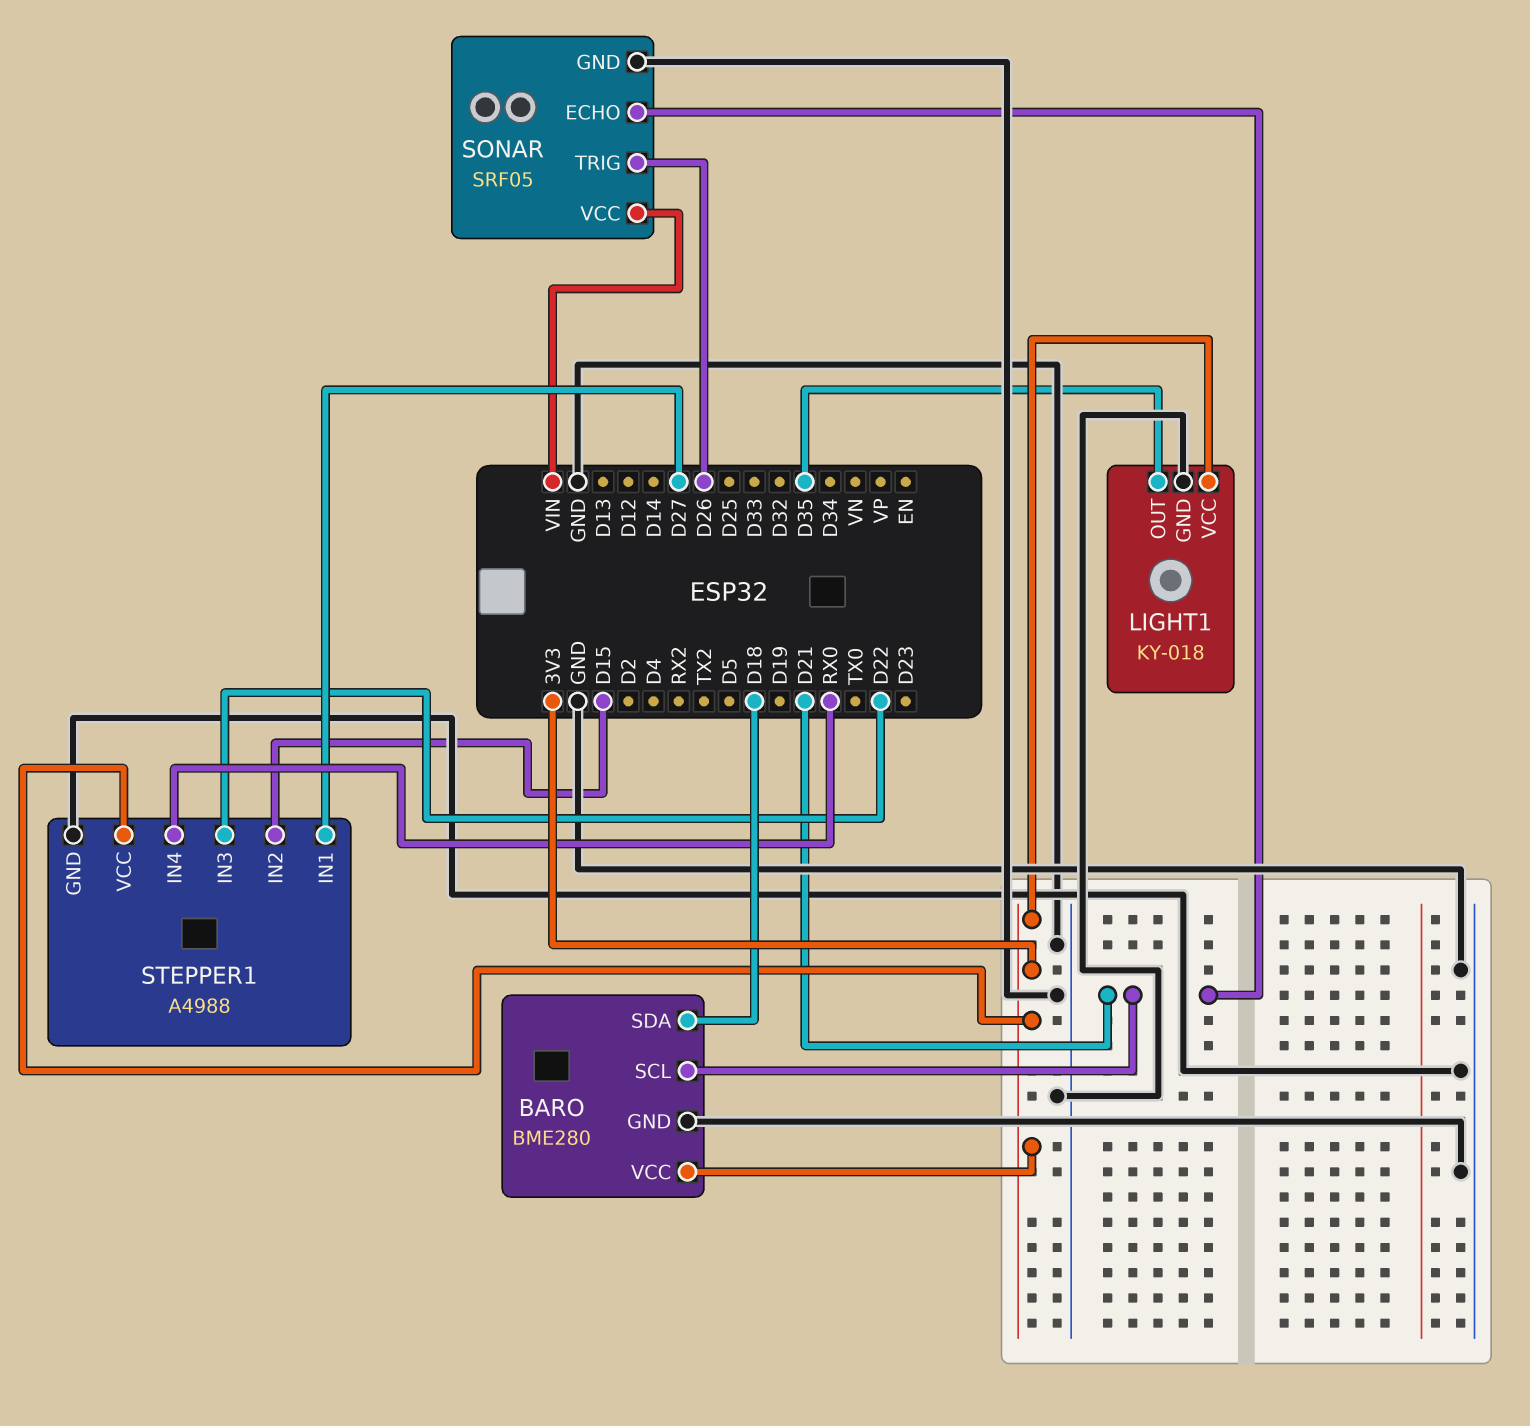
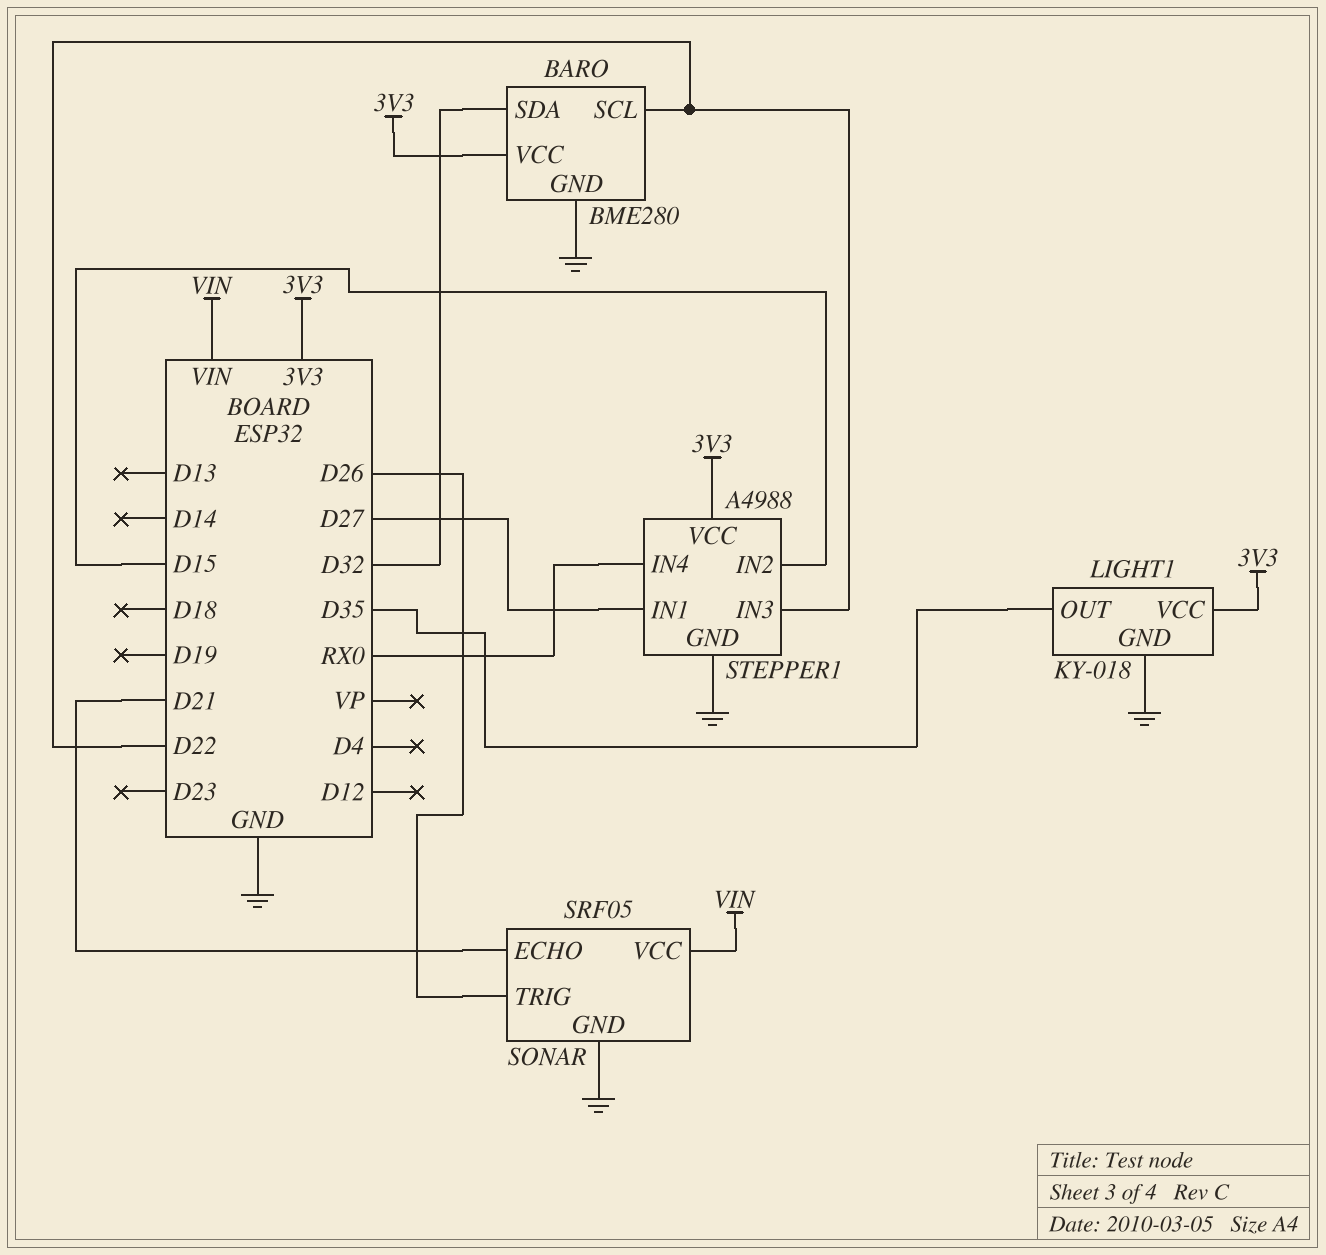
BARO pin SCL: D21 -> D22
BARO pin SDA: D18 -> D32

